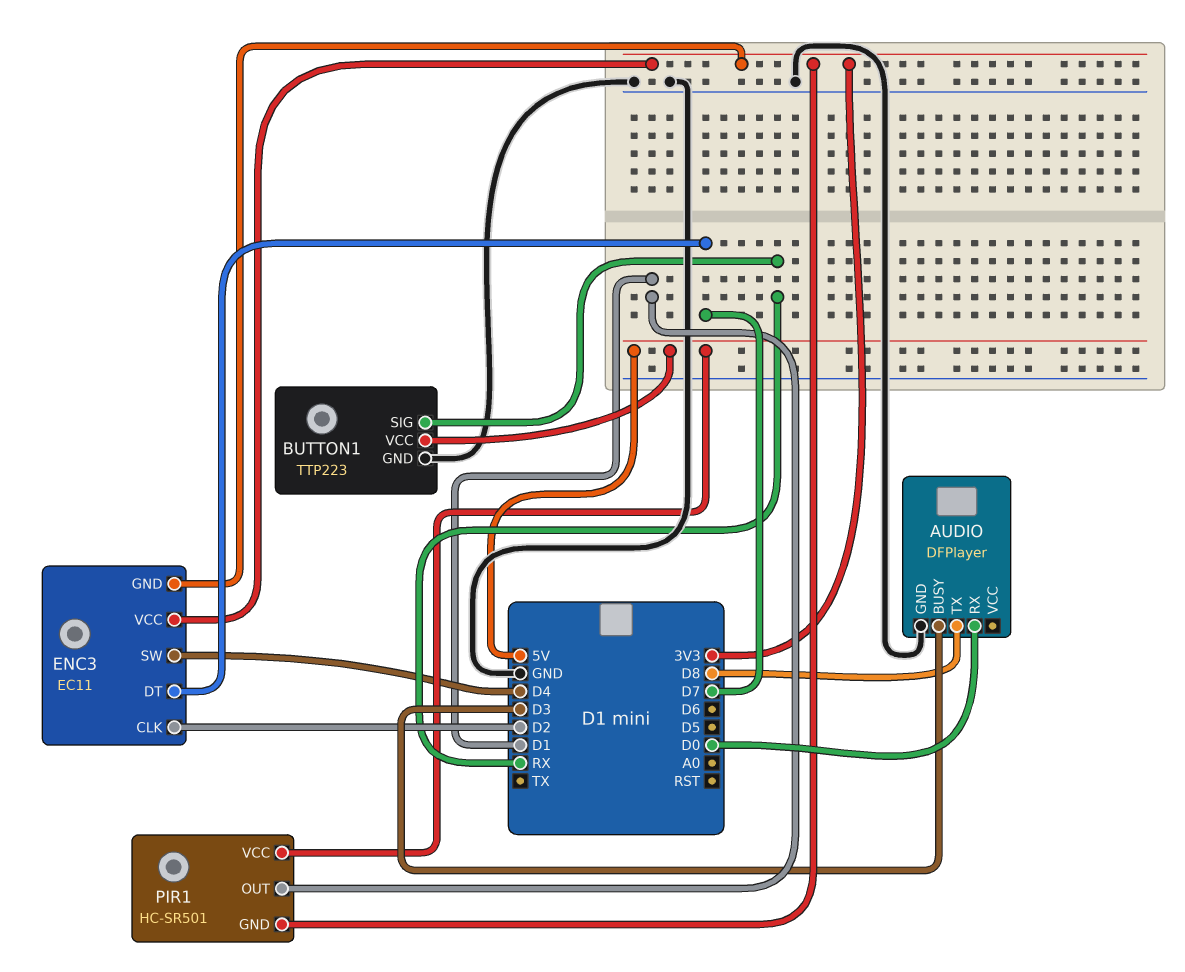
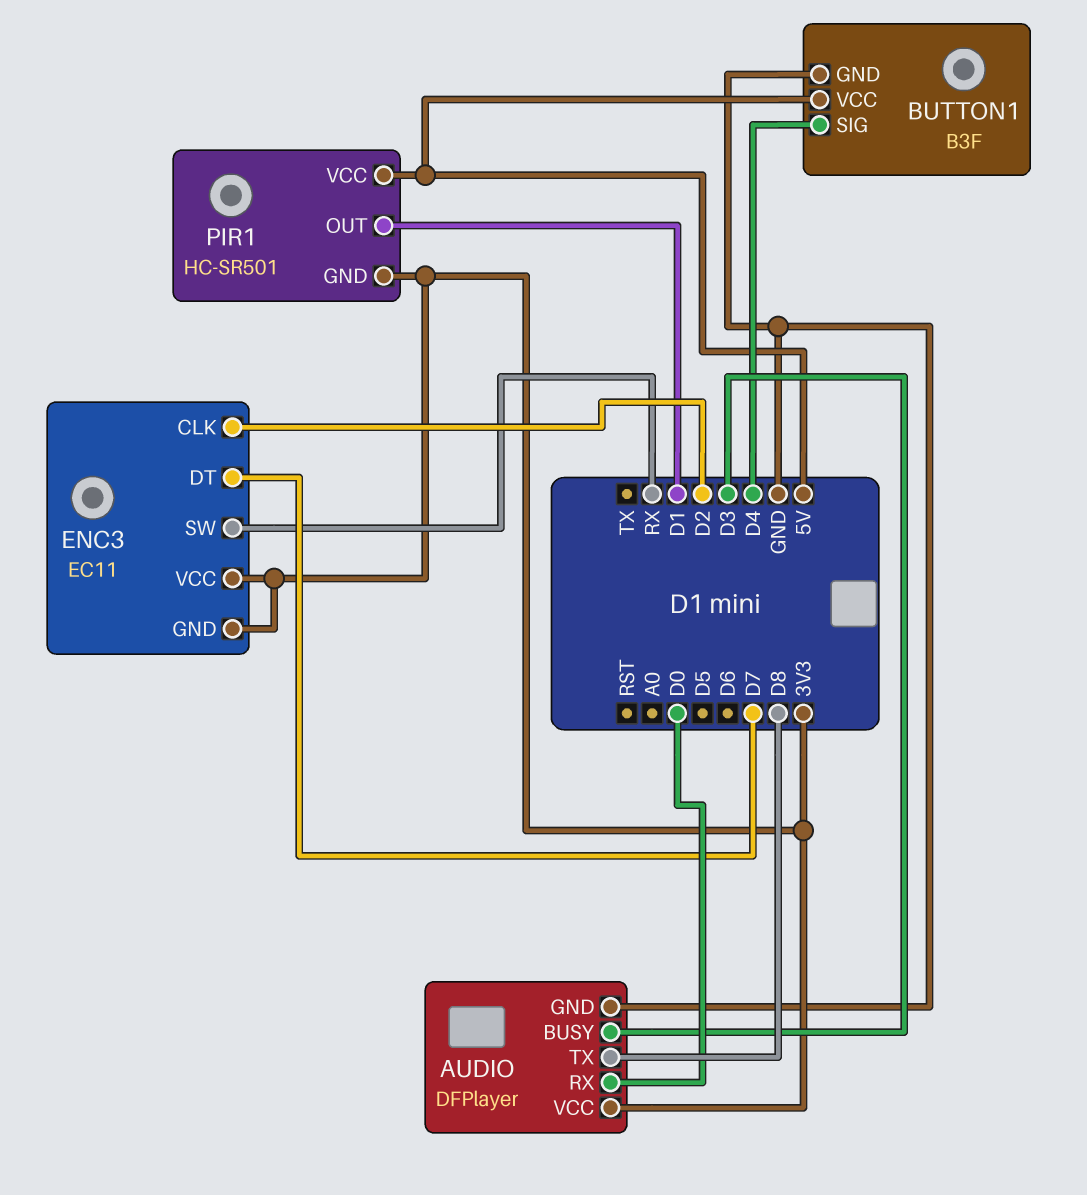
AUDIO pin VCC: none -> 3V3
BUTTON1: TTP223 -> B3F
BUTTON1 pin SIG: RX -> D4
ENC3 pin SW: D4 -> RX

